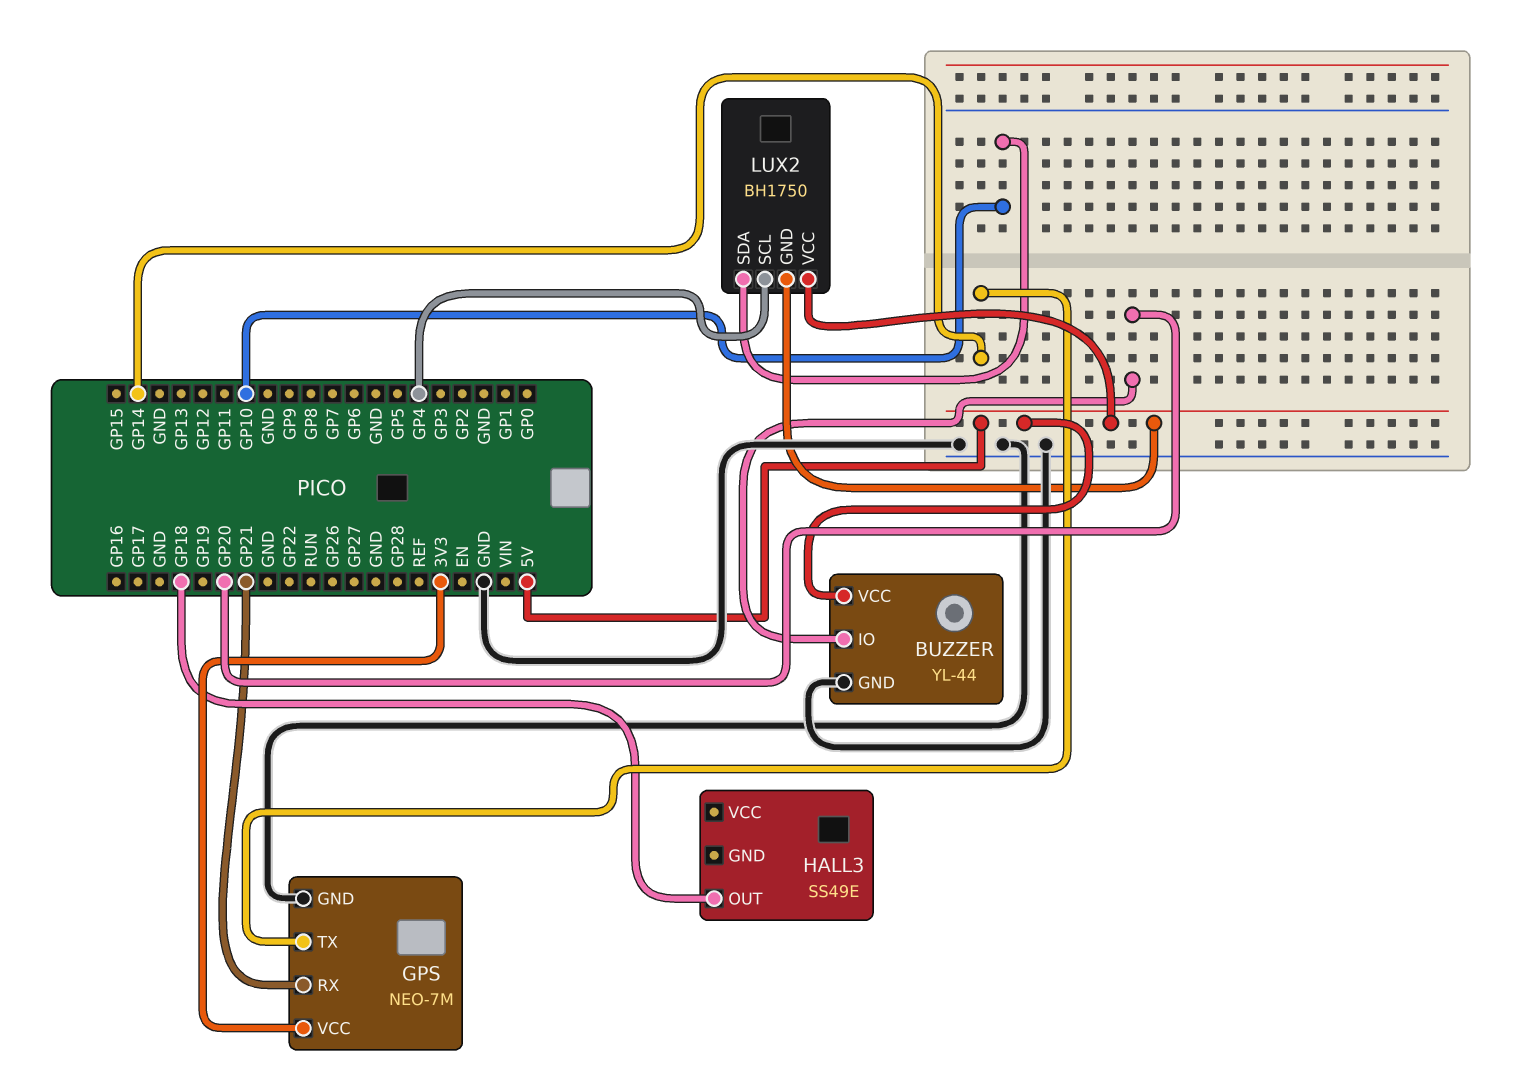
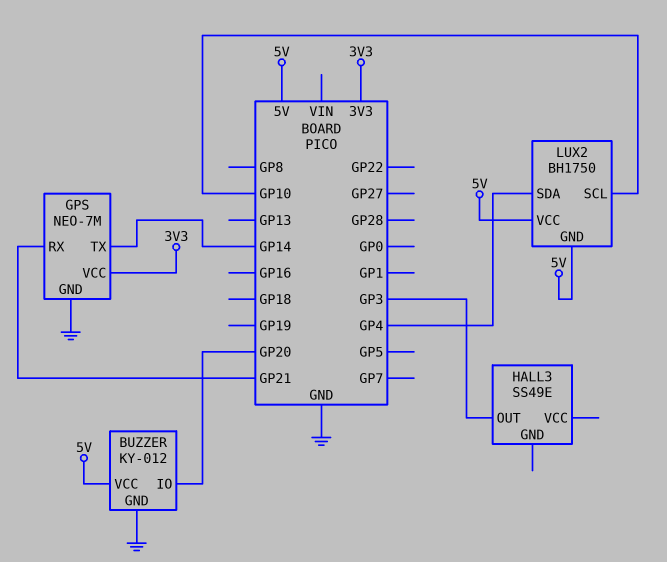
BUZZER: YL-44 -> KY-012
HALL3 pin OUT: GP18 -> GP3
LUX2 pin SCL: GP4 -> GP10
LUX2 pin SDA: GP10 -> GP4

